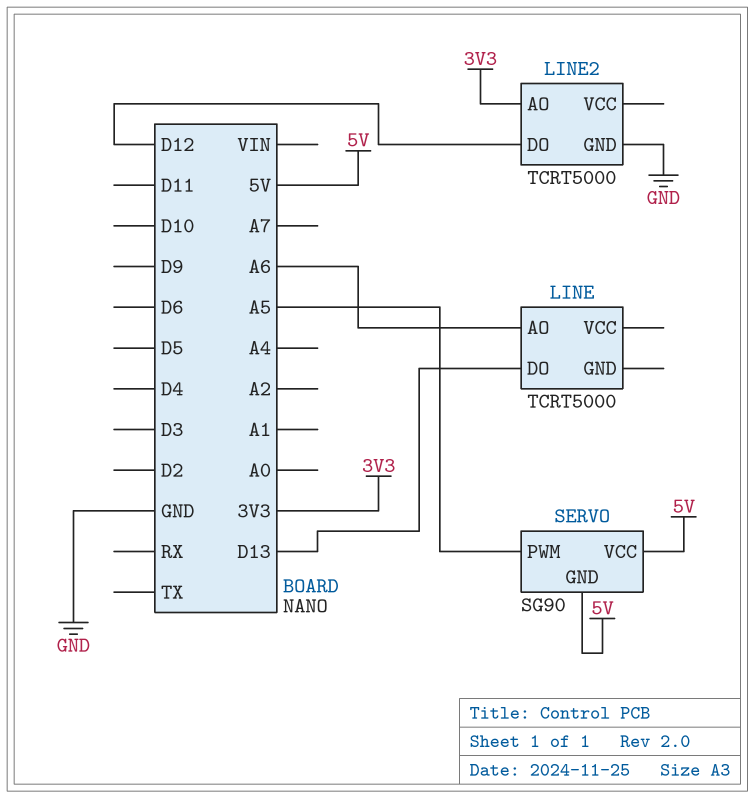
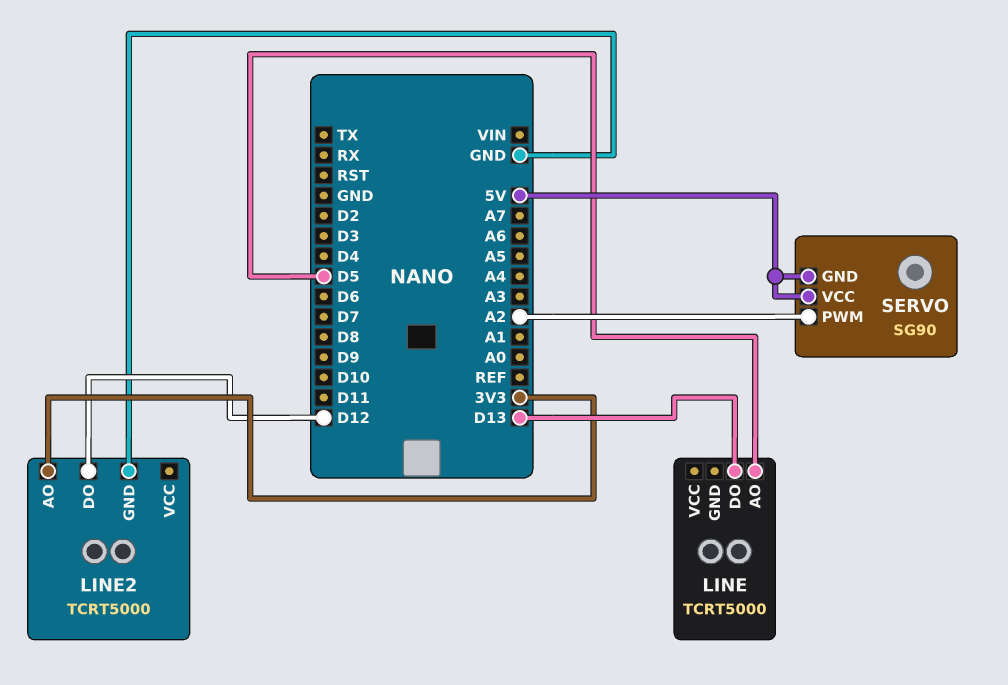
LINE pin AO: A6 -> D5
SERVO pin PWM: A5 -> A2

